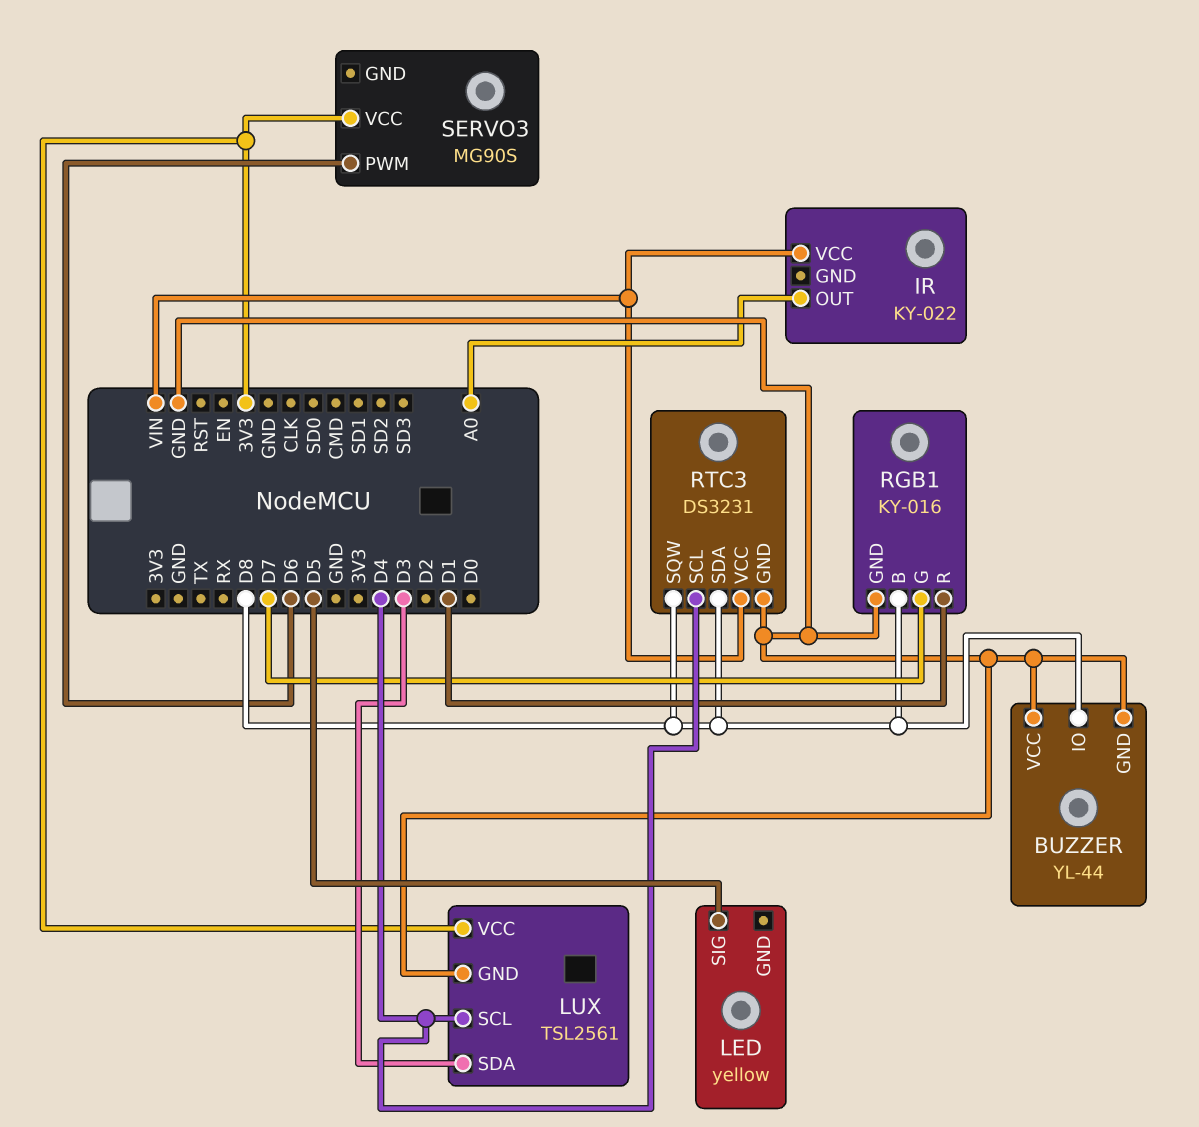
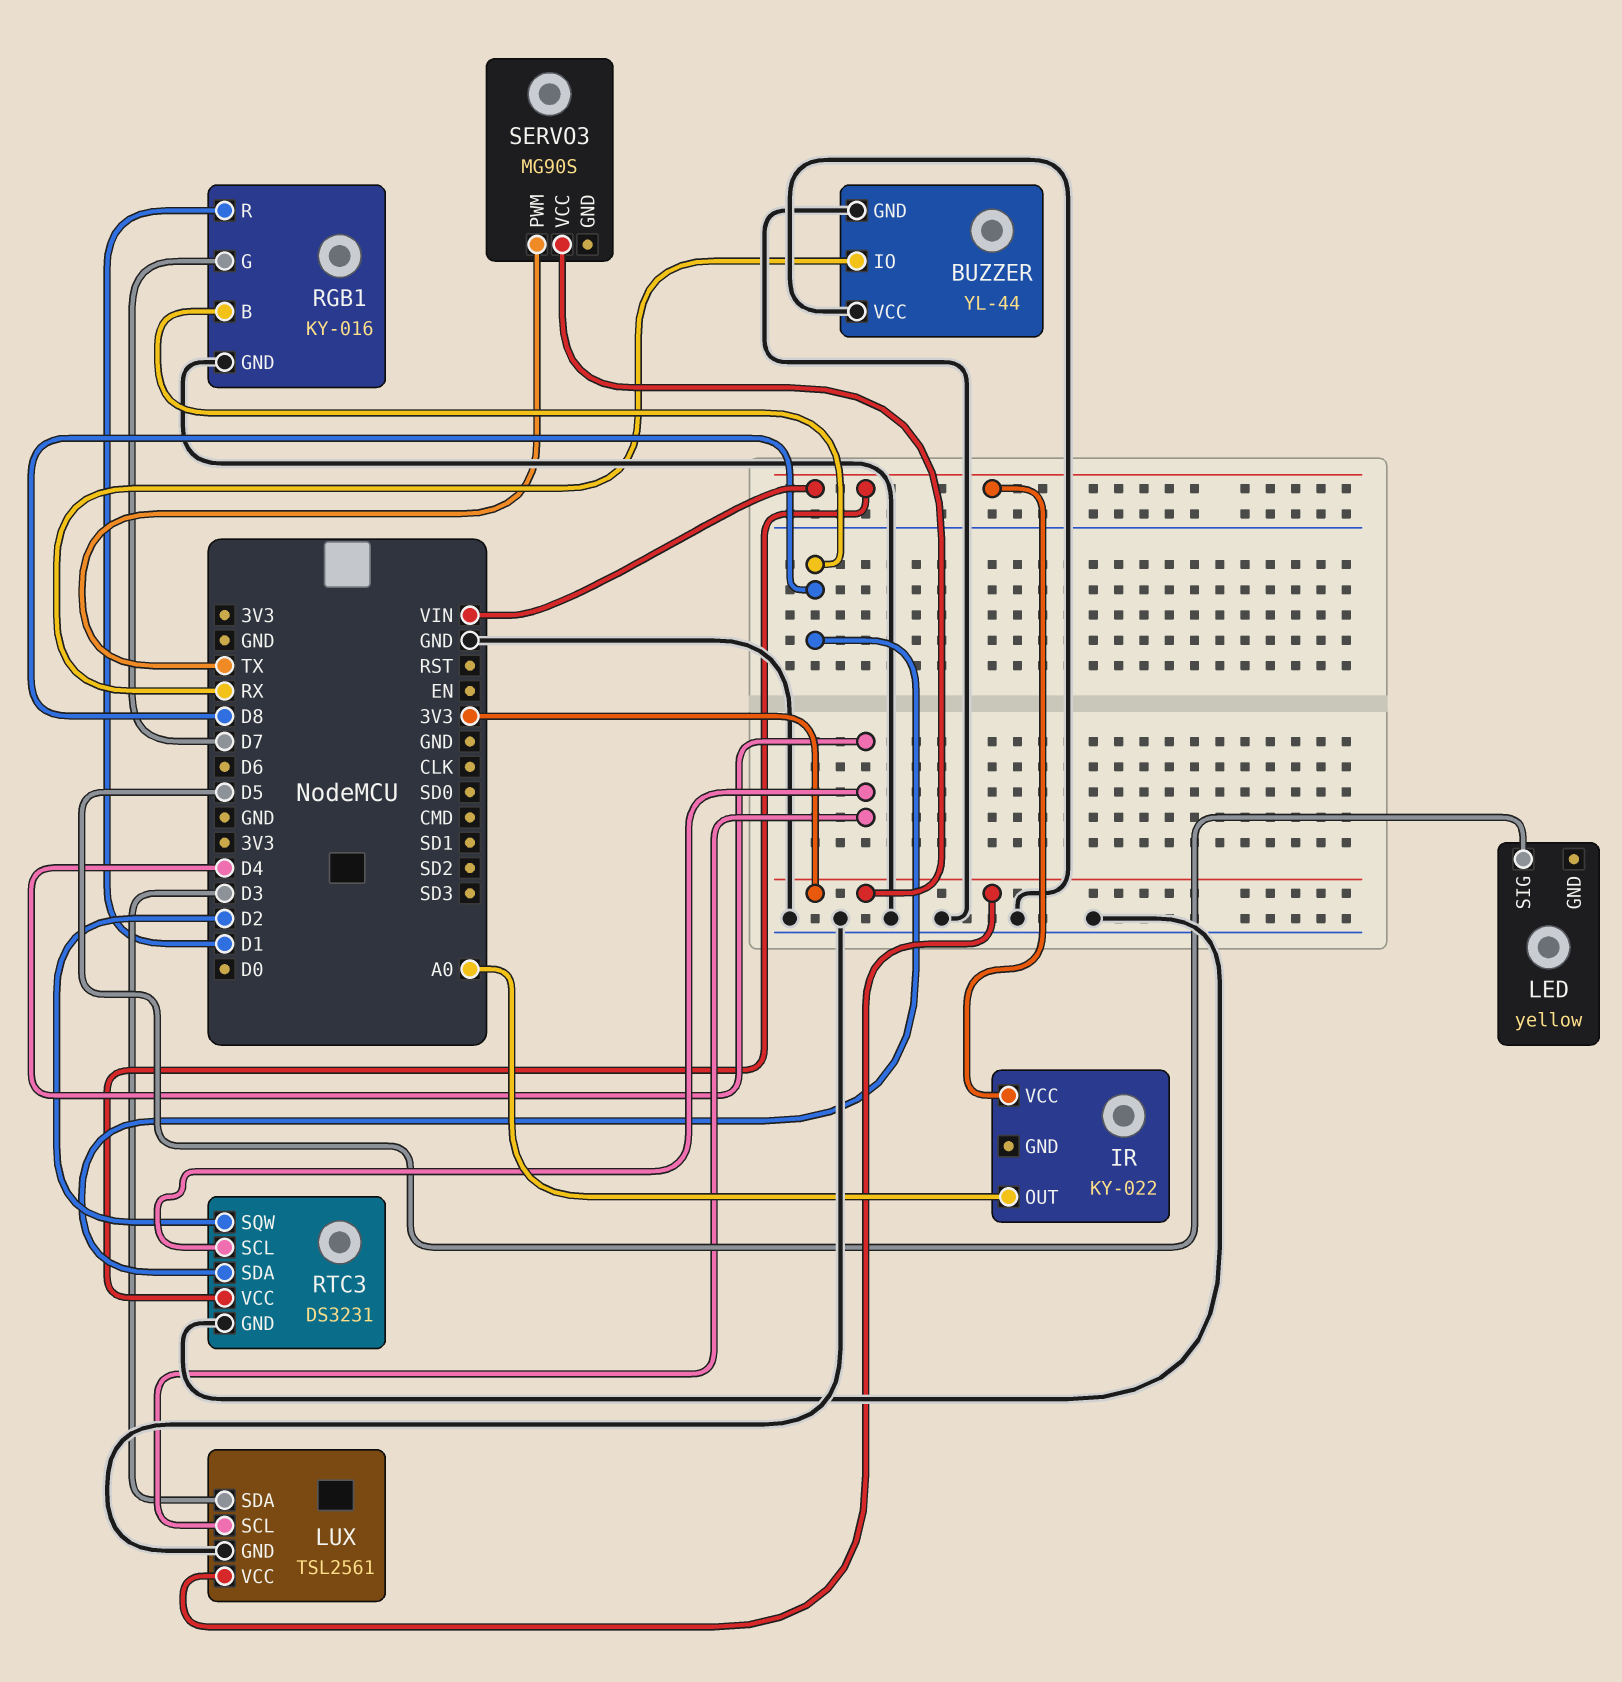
BUZZER pin IO: D8 -> RX
RTC3 pin SQW: D8 -> D2
SERVO3 pin PWM: D6 -> TX

